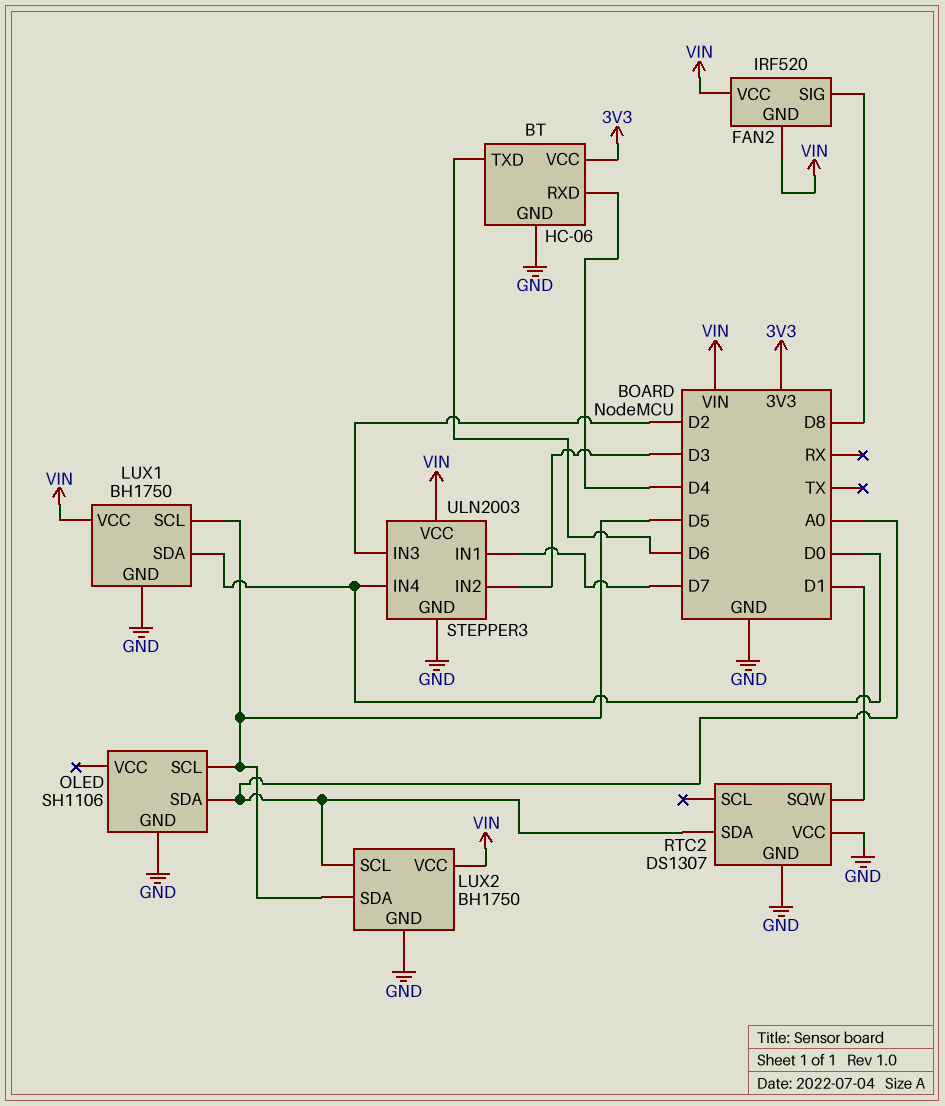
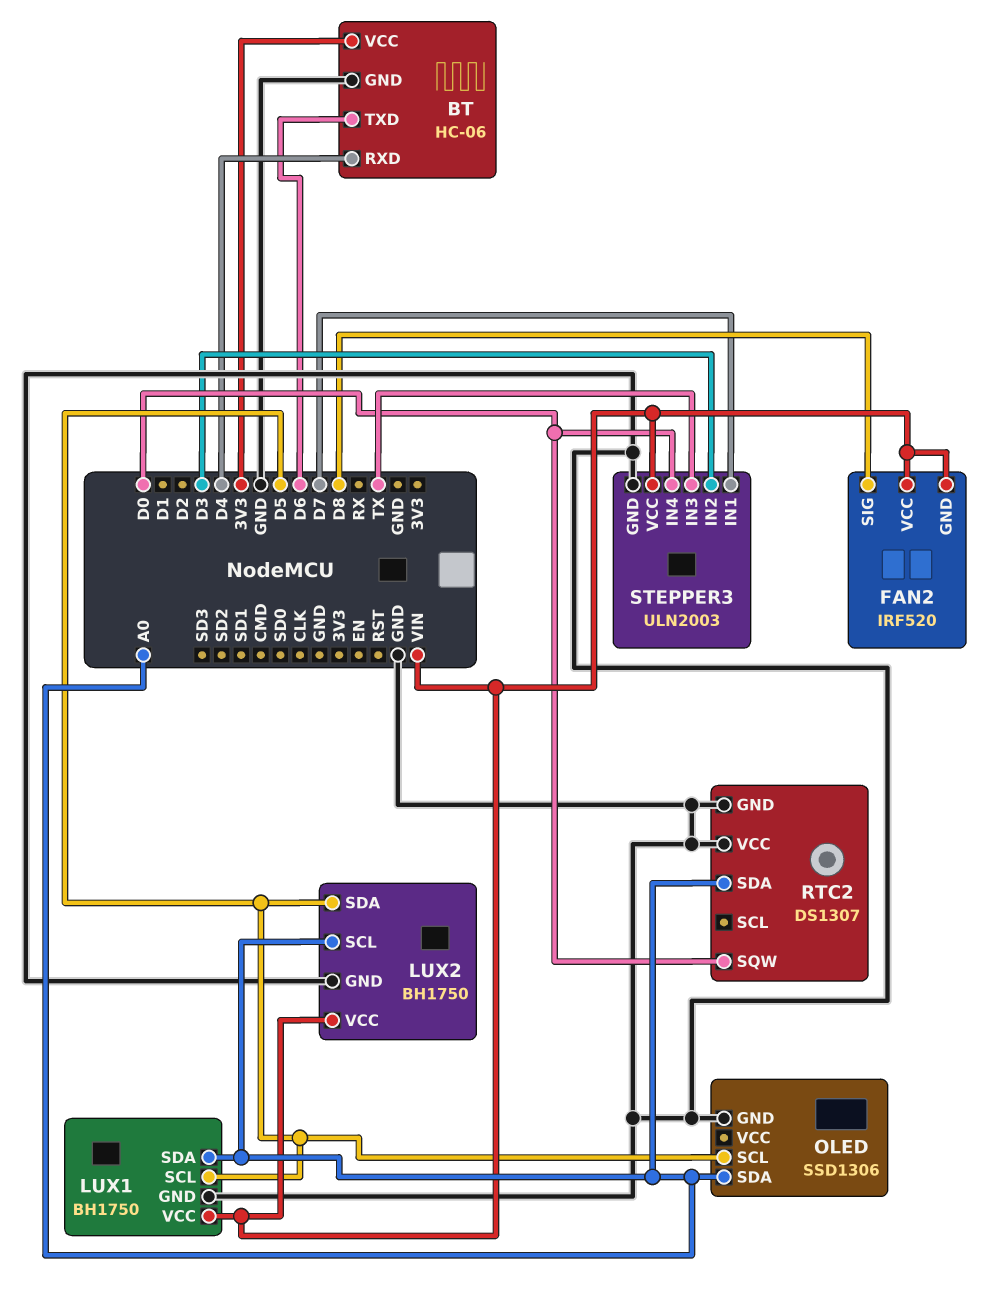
LUX1 pin SDA: D0 -> A0
OLED: SH1106 -> SSD1306
RTC2 pin SQW: D1 -> D0
STEPPER3 pin IN3: D2 -> TX

